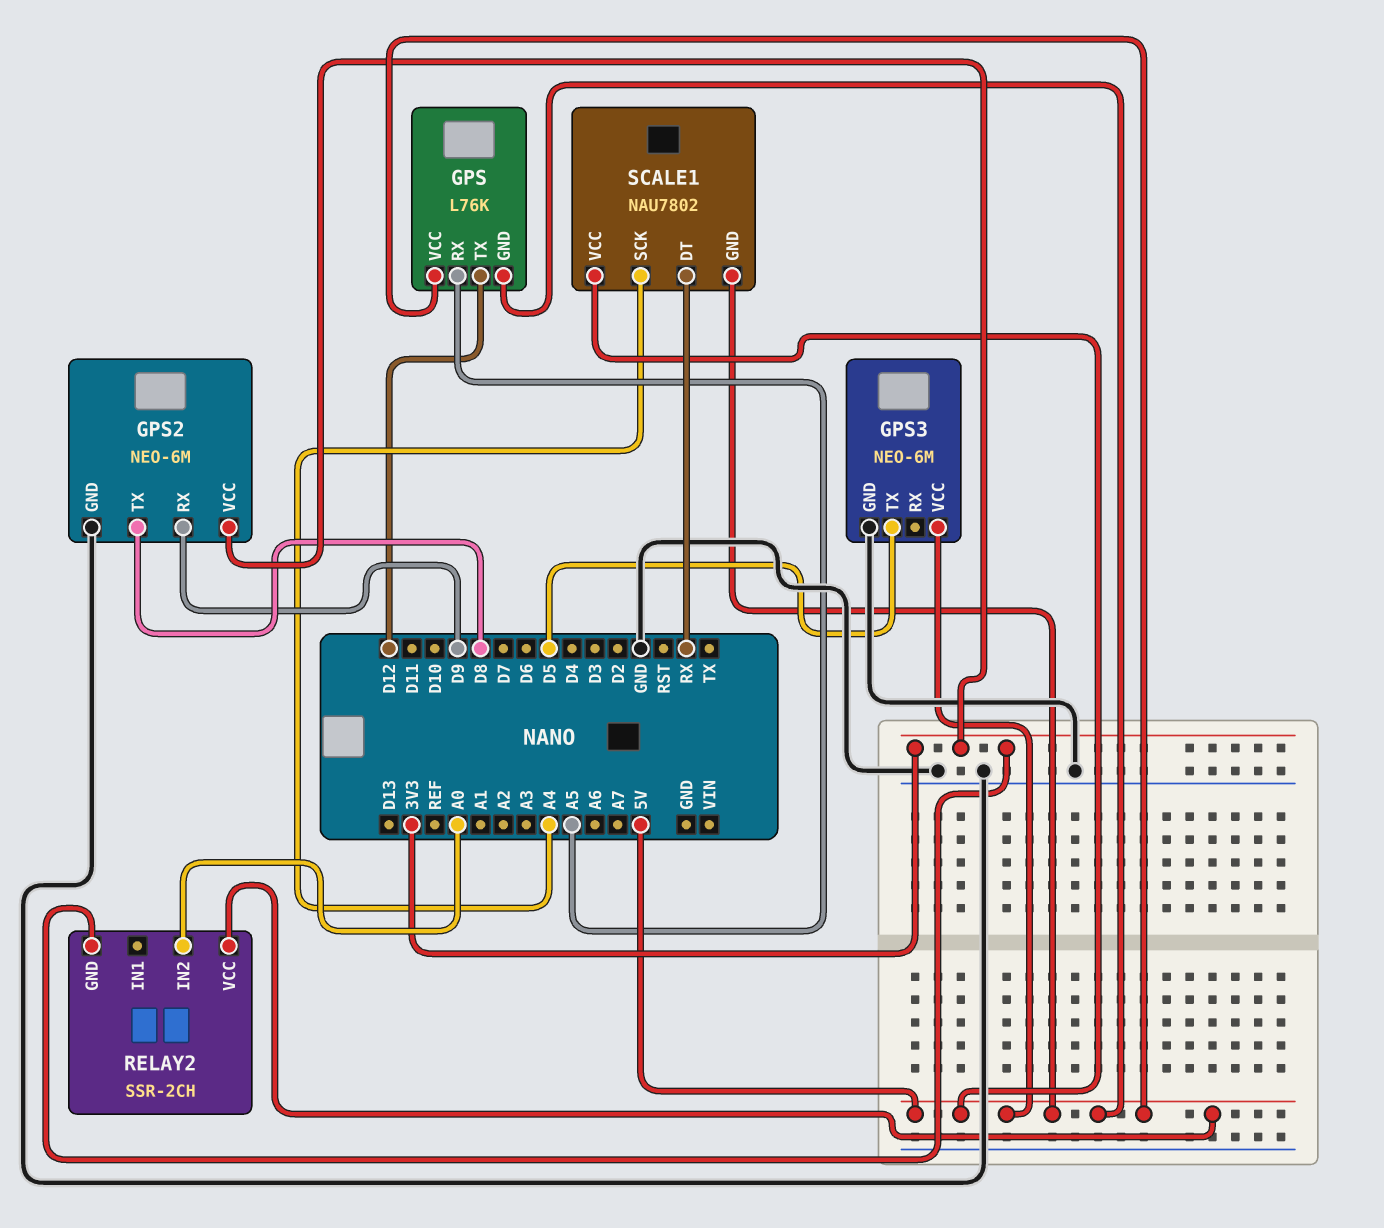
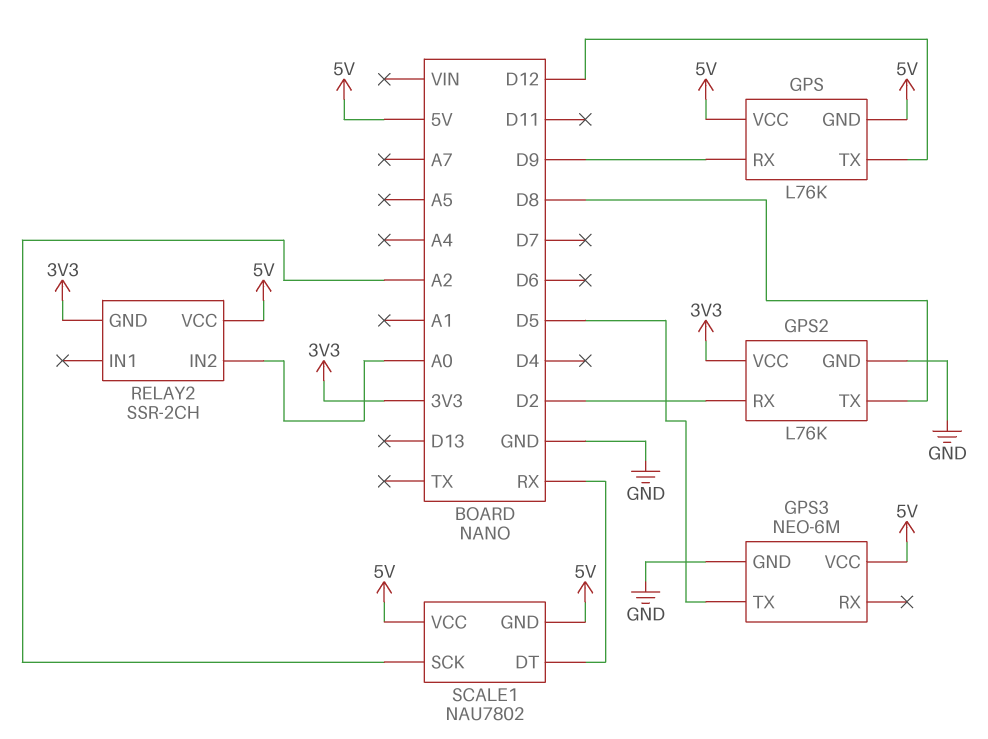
GPS pin RX: A5 -> D9
GPS2: NEO-6M -> L76K
GPS2 pin RX: D9 -> D2
SCALE1 pin SCK: A4 -> A2

